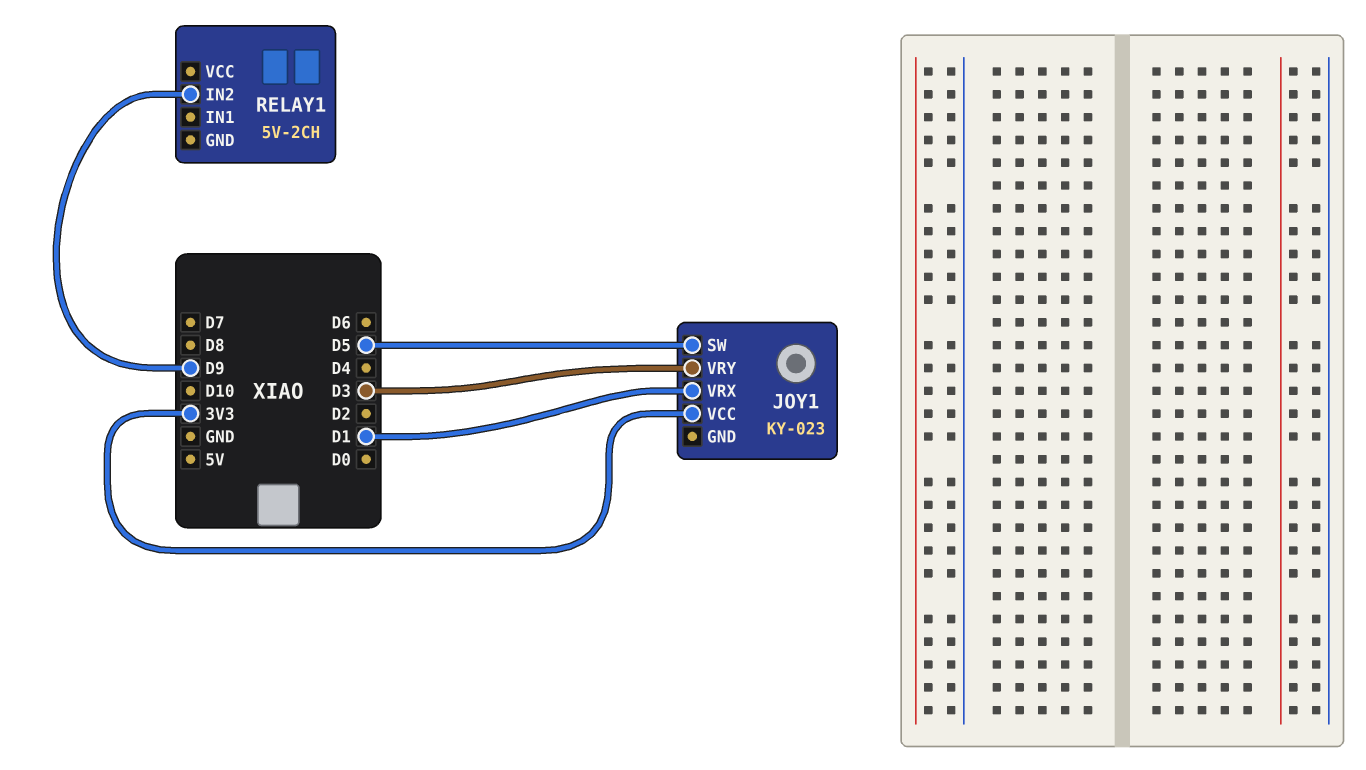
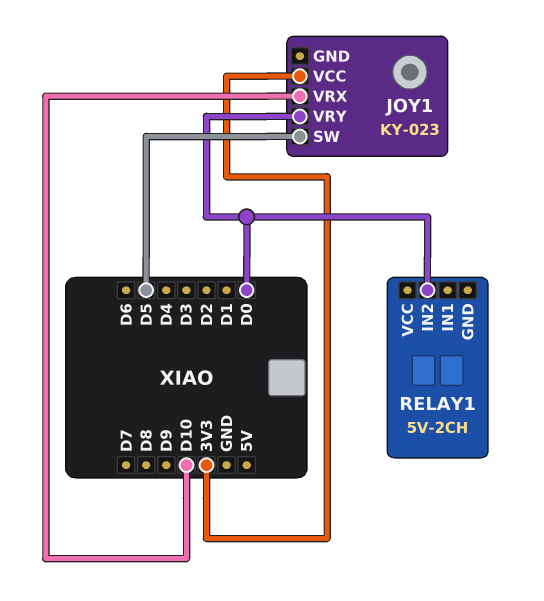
JOY1 pin VRX: D1 -> D10
JOY1 pin VRY: D3 -> D0
RELAY1 pin IN2: D9 -> D0

